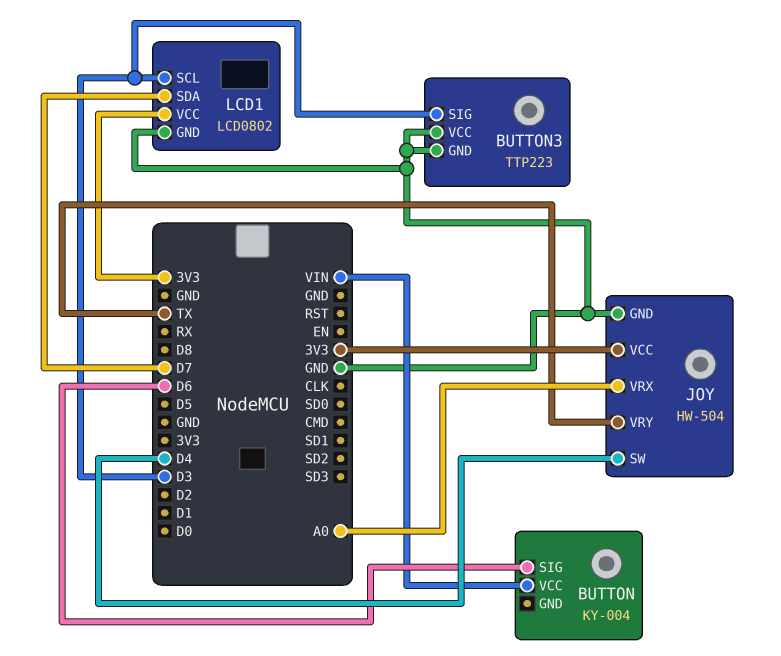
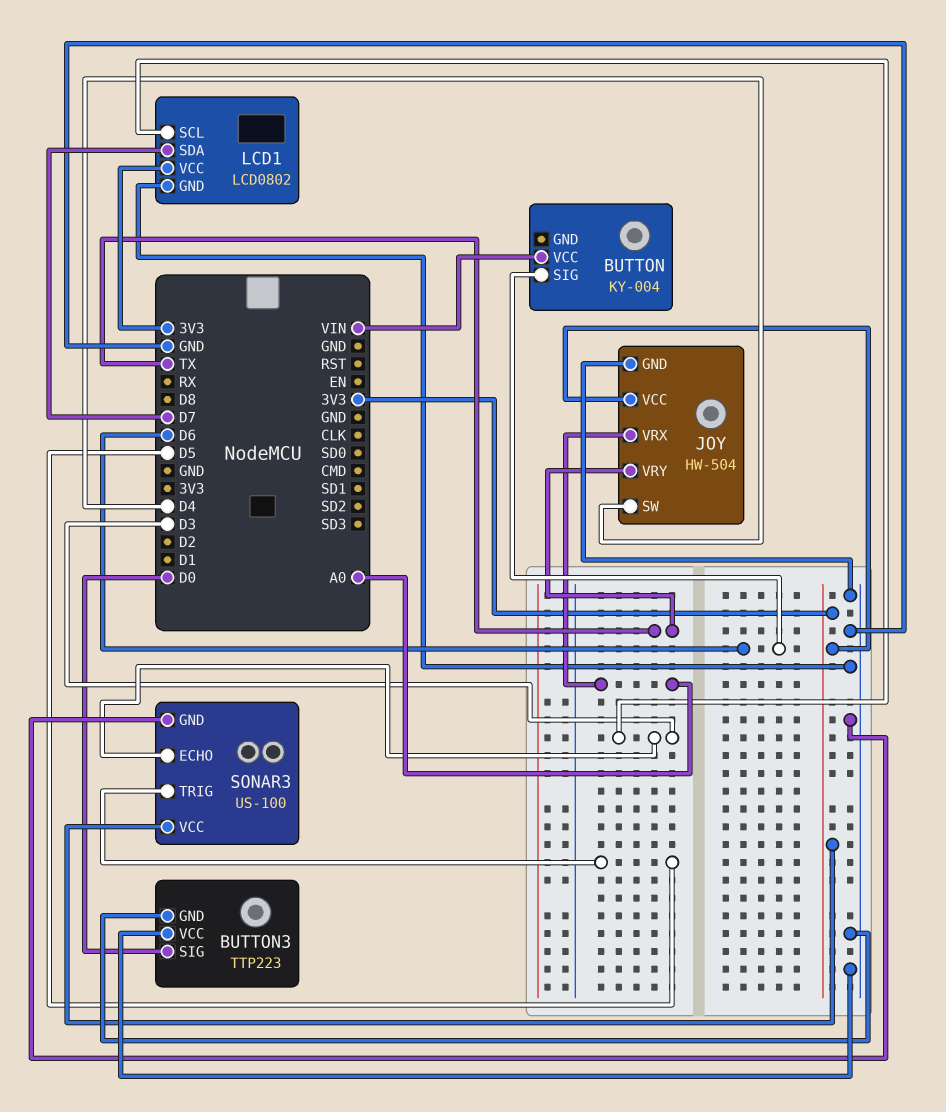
BUTTON3 pin SIG: D3 -> D0
SONAR3: none -> US-100
SONAR3 pin ECHO: none -> D3
SONAR3 pin GND: none -> GND
SONAR3 pin TRIG: none -> D5
SONAR3 pin VCC: none -> 3V3

